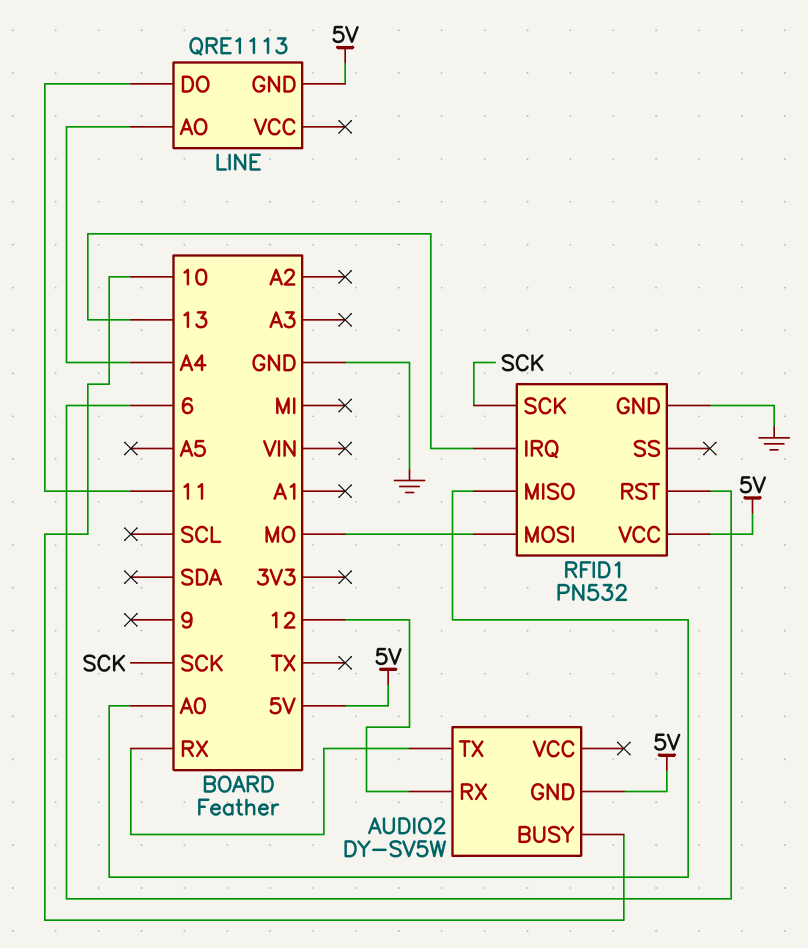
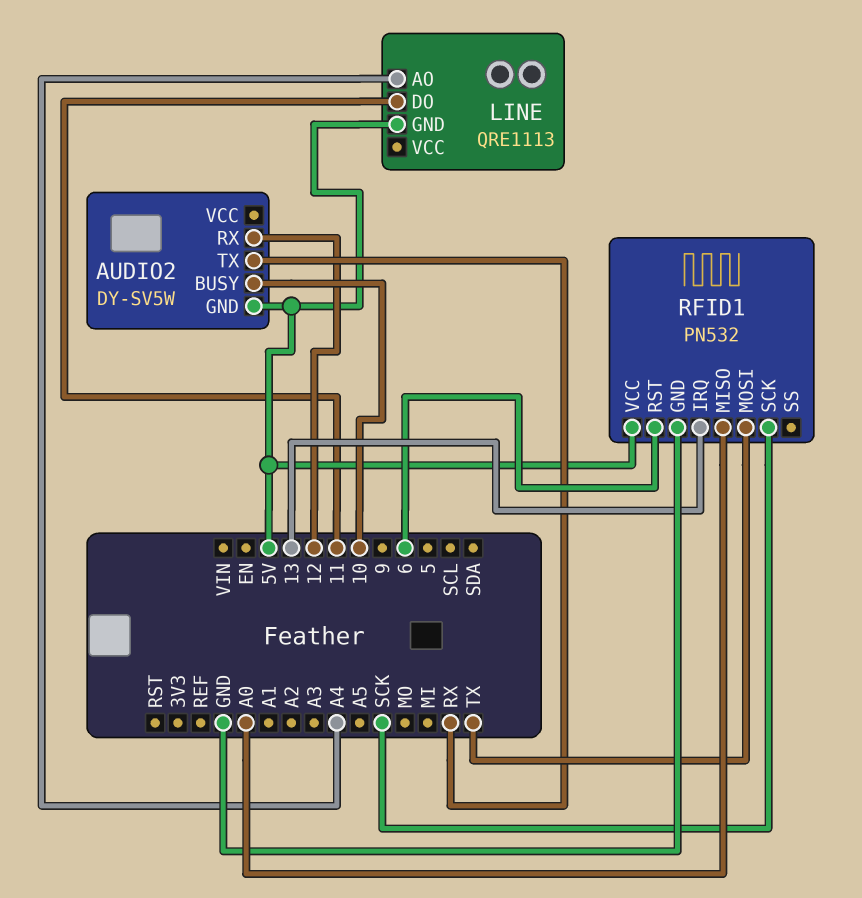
RFID1 pin MOSI: MO -> TX

